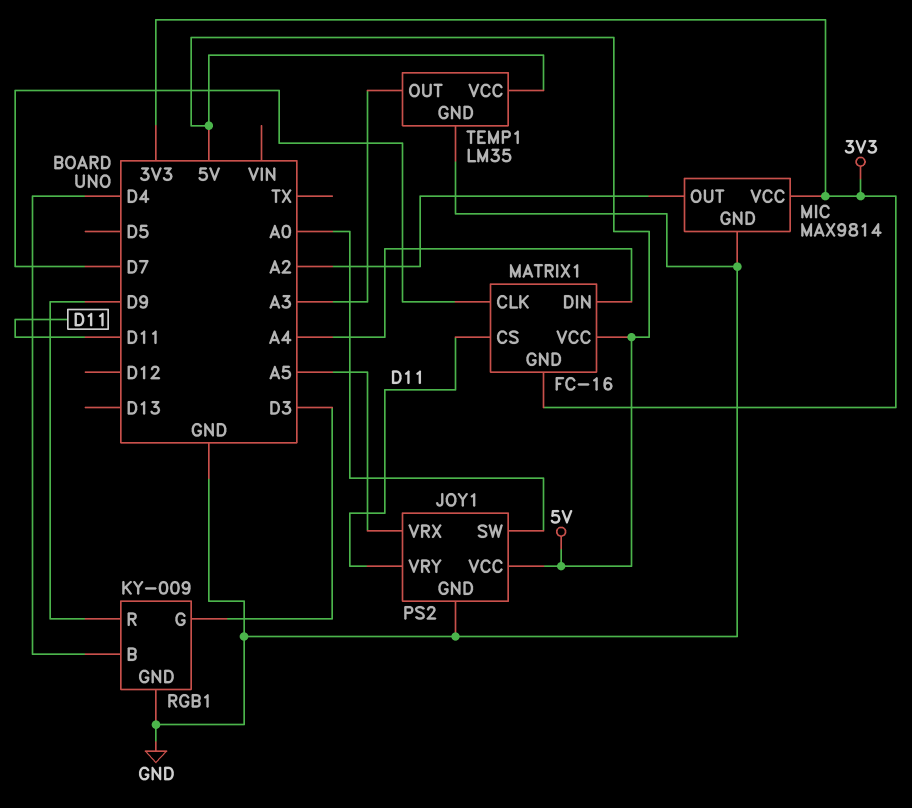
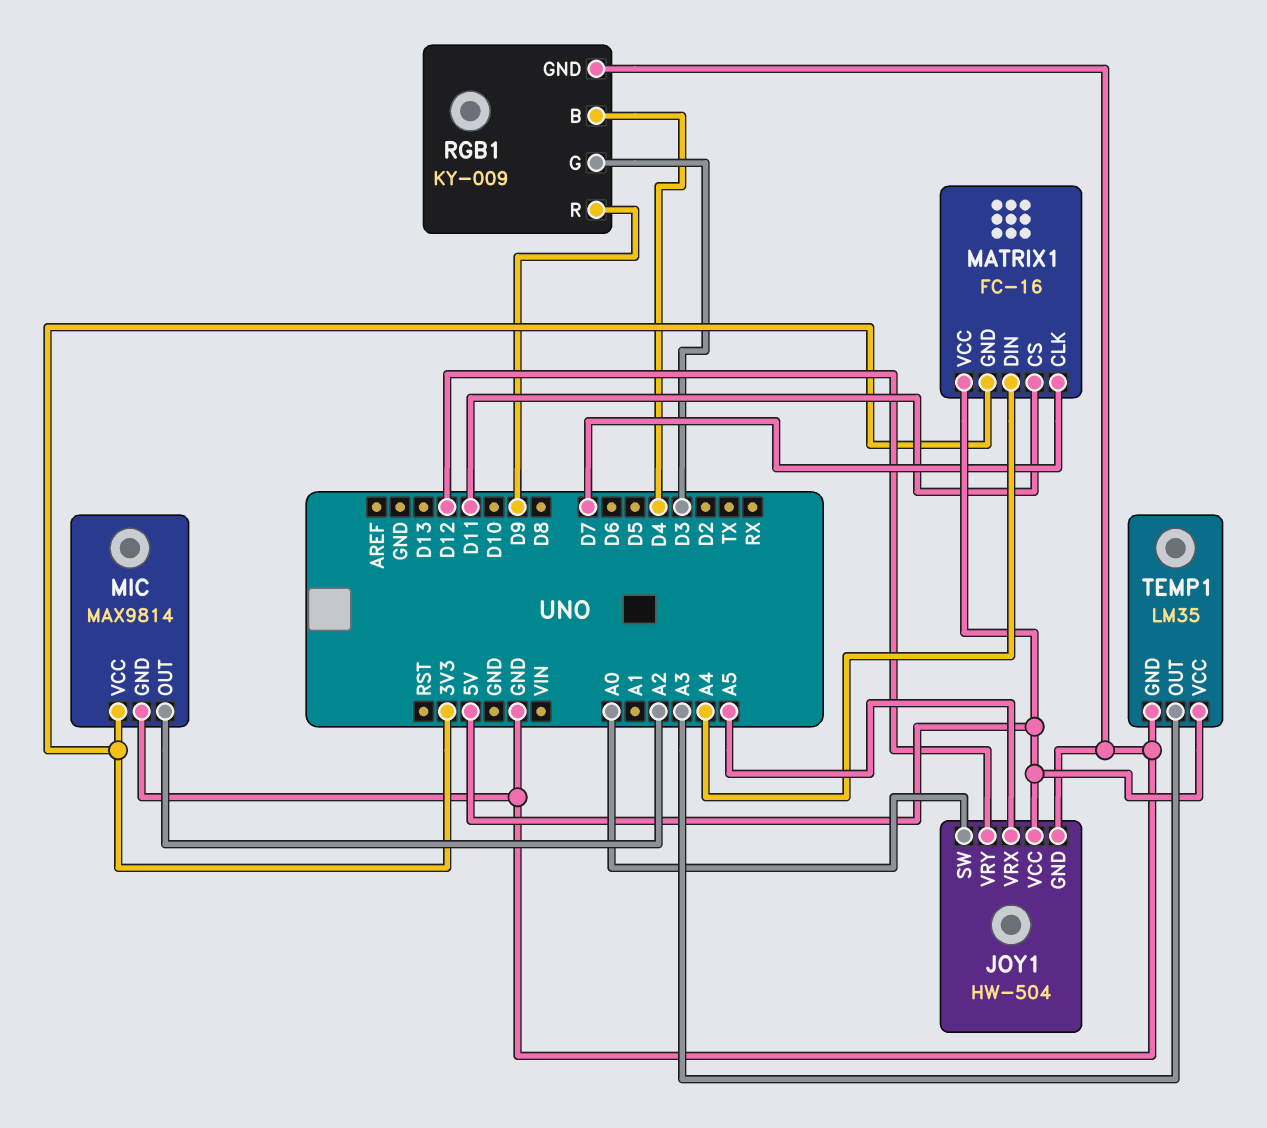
JOY1: PS2 -> HW-504
JOY1 pin VRY: D11 -> D12

